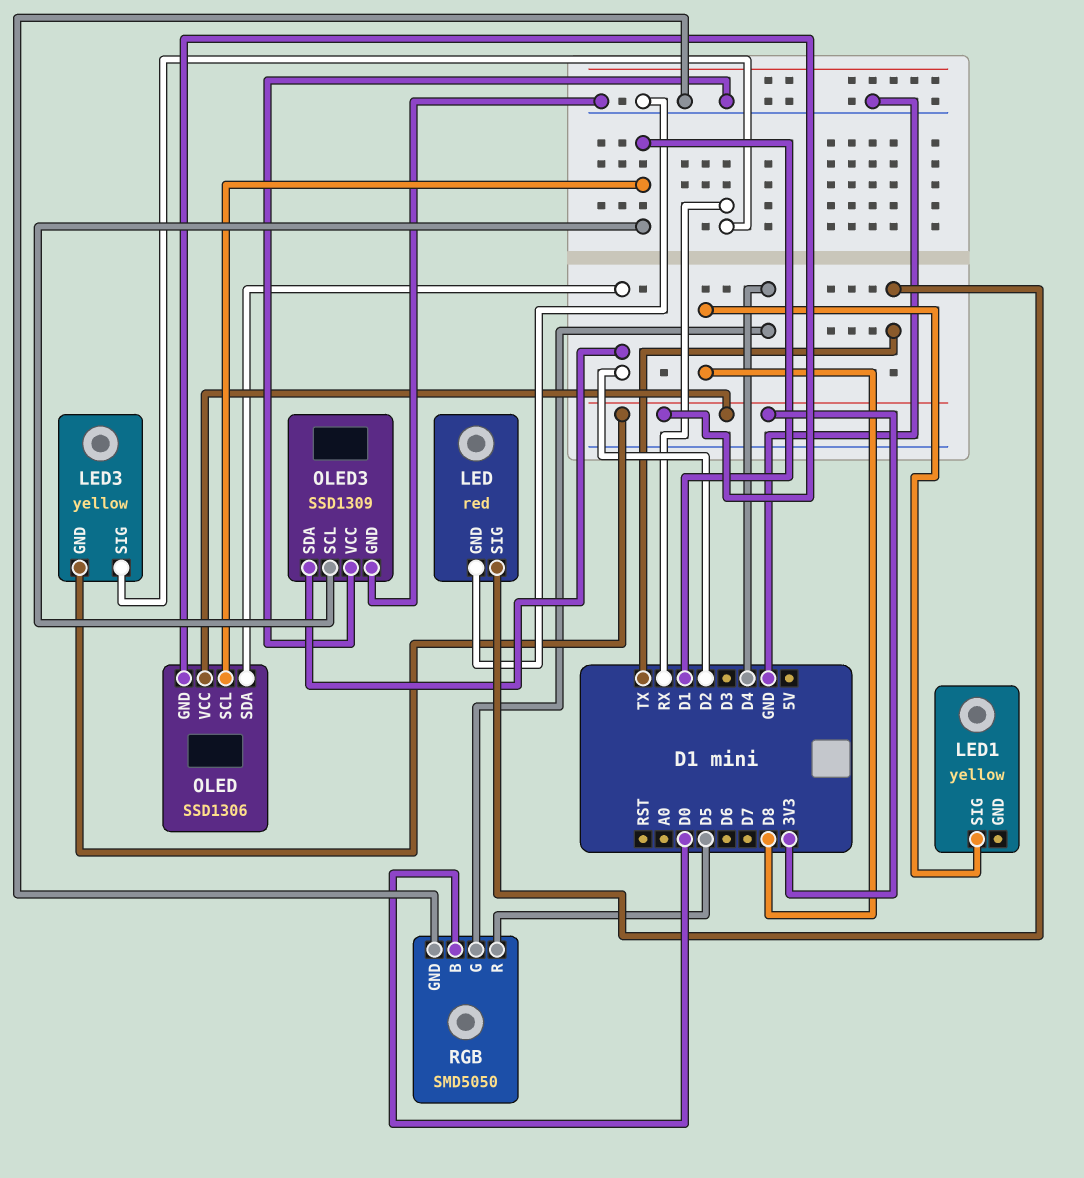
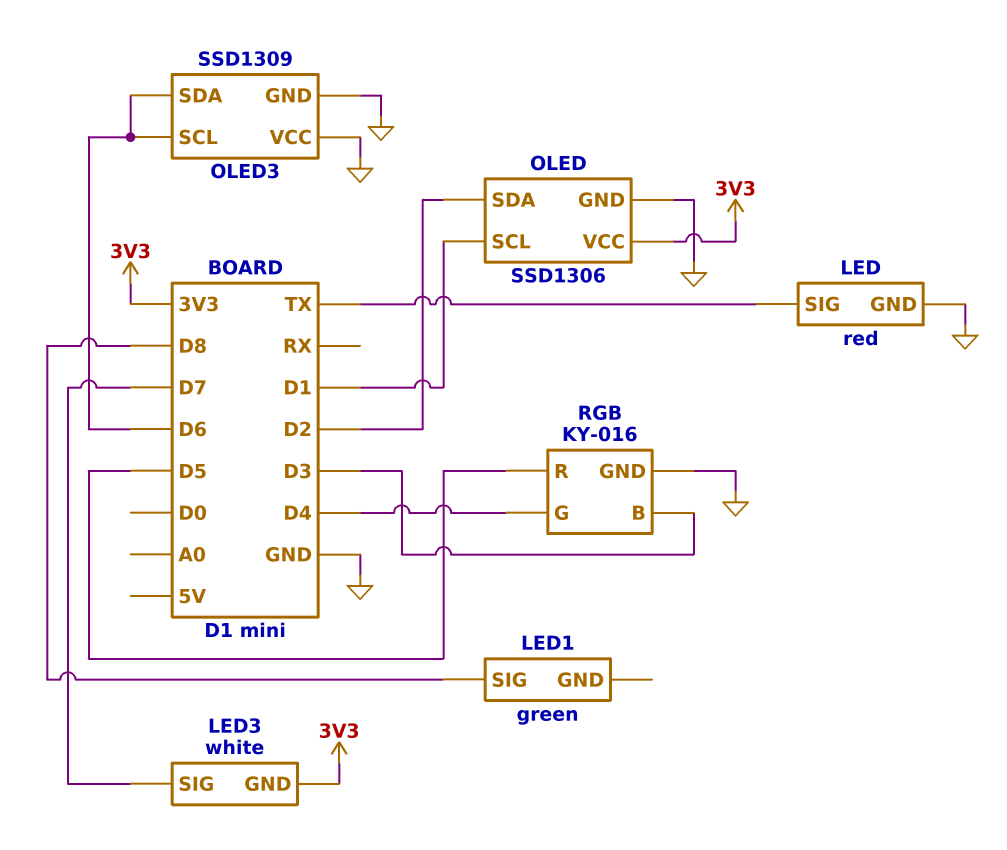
LED1: yellow -> green
LED3: yellow -> white
LED3 pin SIG: RX -> D7
OLED pin GND: 3V3 -> GND
OLED3 pin SCL: D1 -> D6
OLED3 pin SDA: D2 -> D6
RGB: SMD5050 -> KY-016
RGB pin B: D0 -> D3

